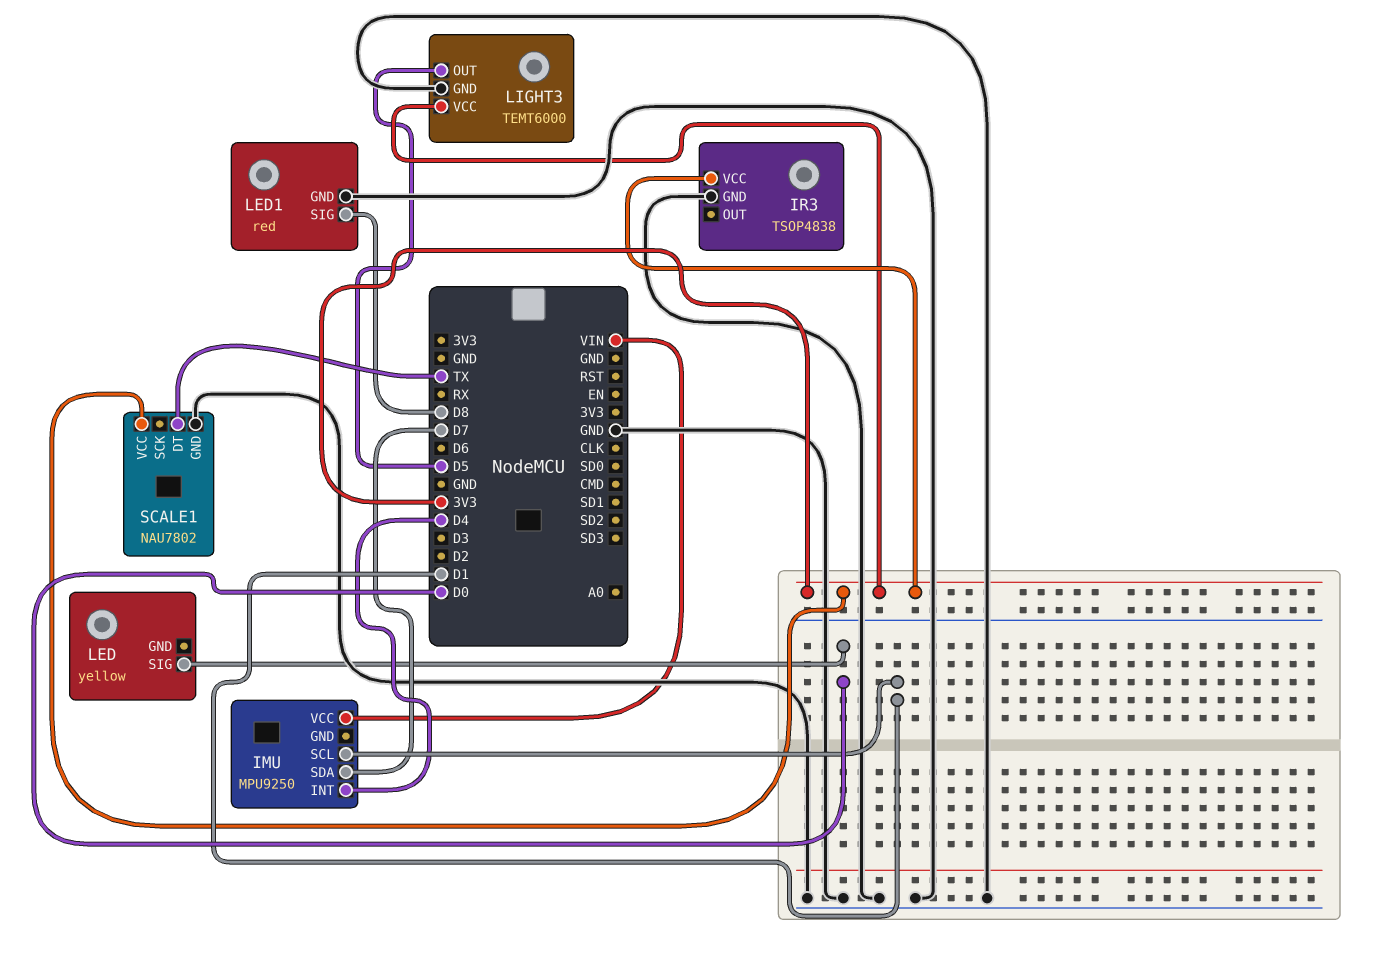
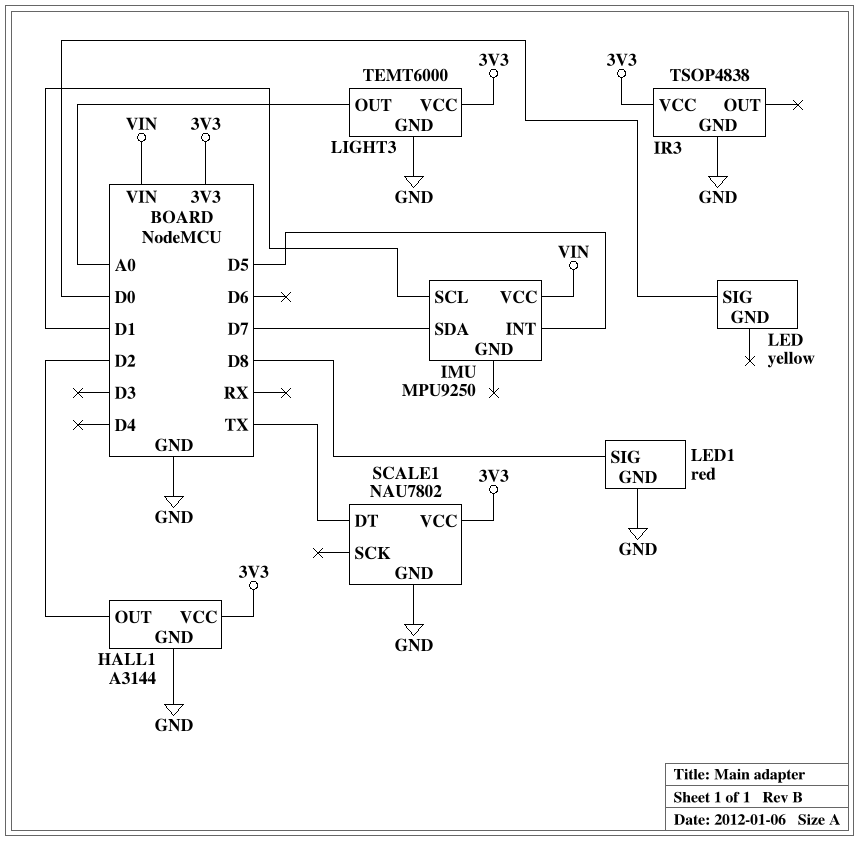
HALL1: none -> A3144
HALL1 pin GND: none -> GND
HALL1 pin OUT: none -> D2
HALL1 pin VCC: none -> 3V3
IMU pin INT: D4 -> D5
LIGHT3 pin OUT: D5 -> A0

